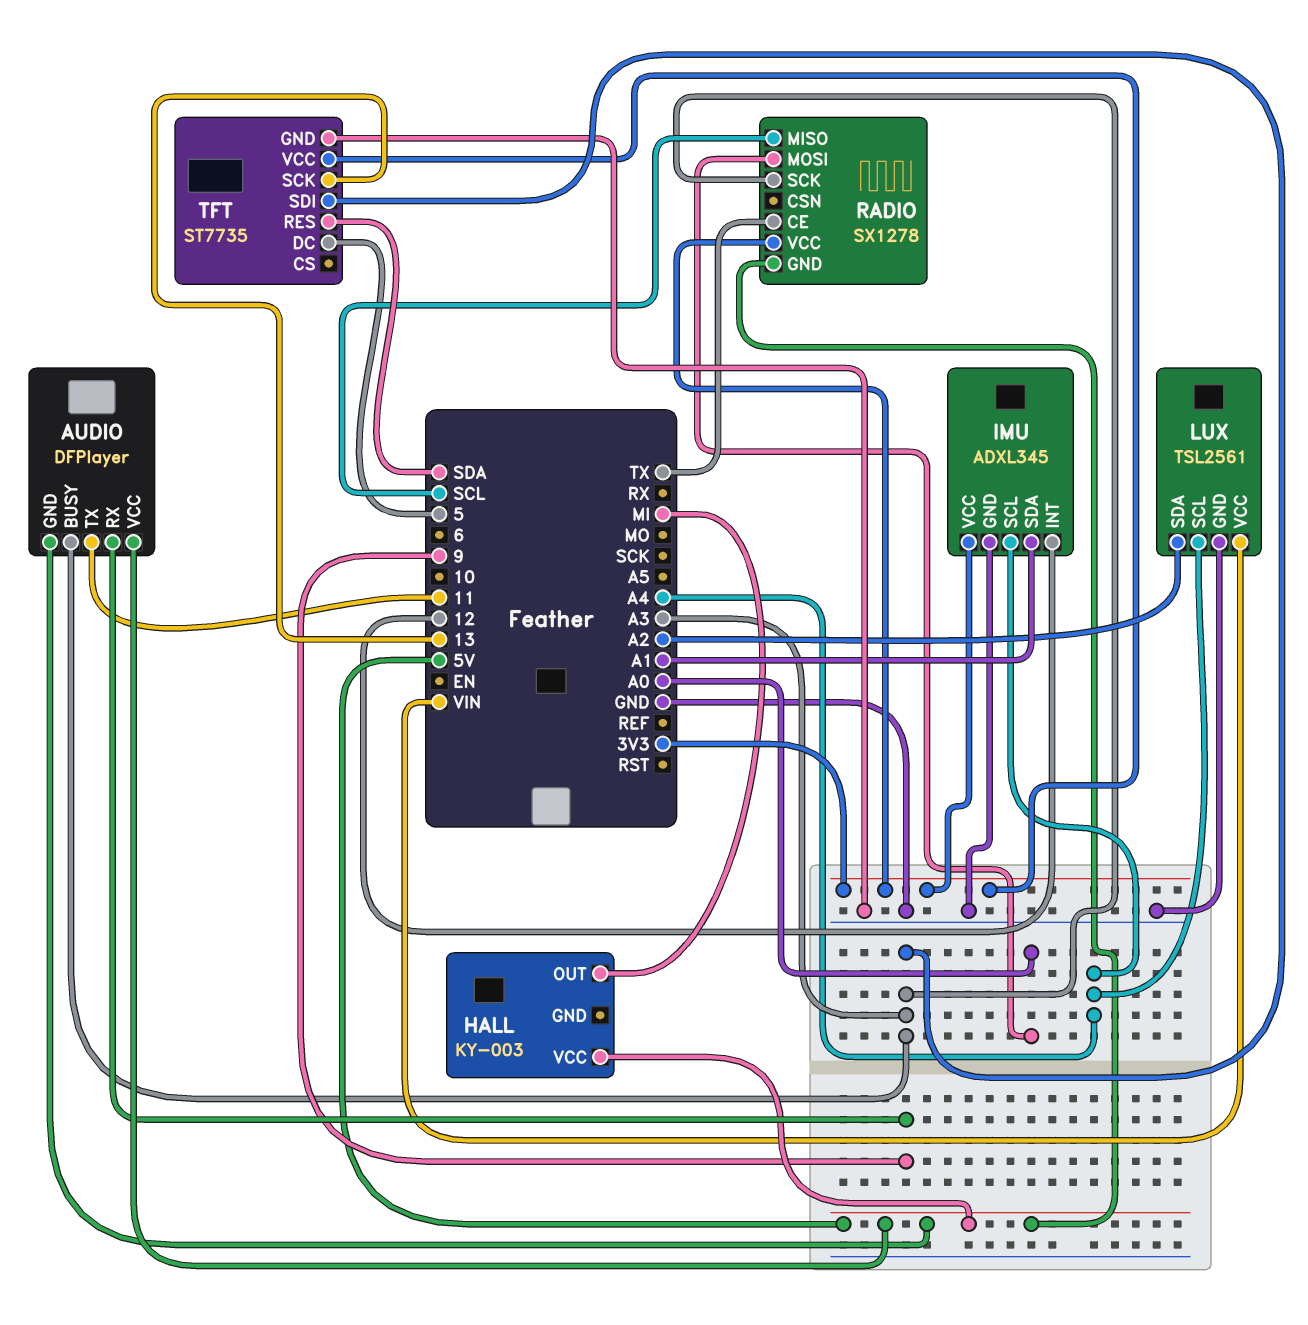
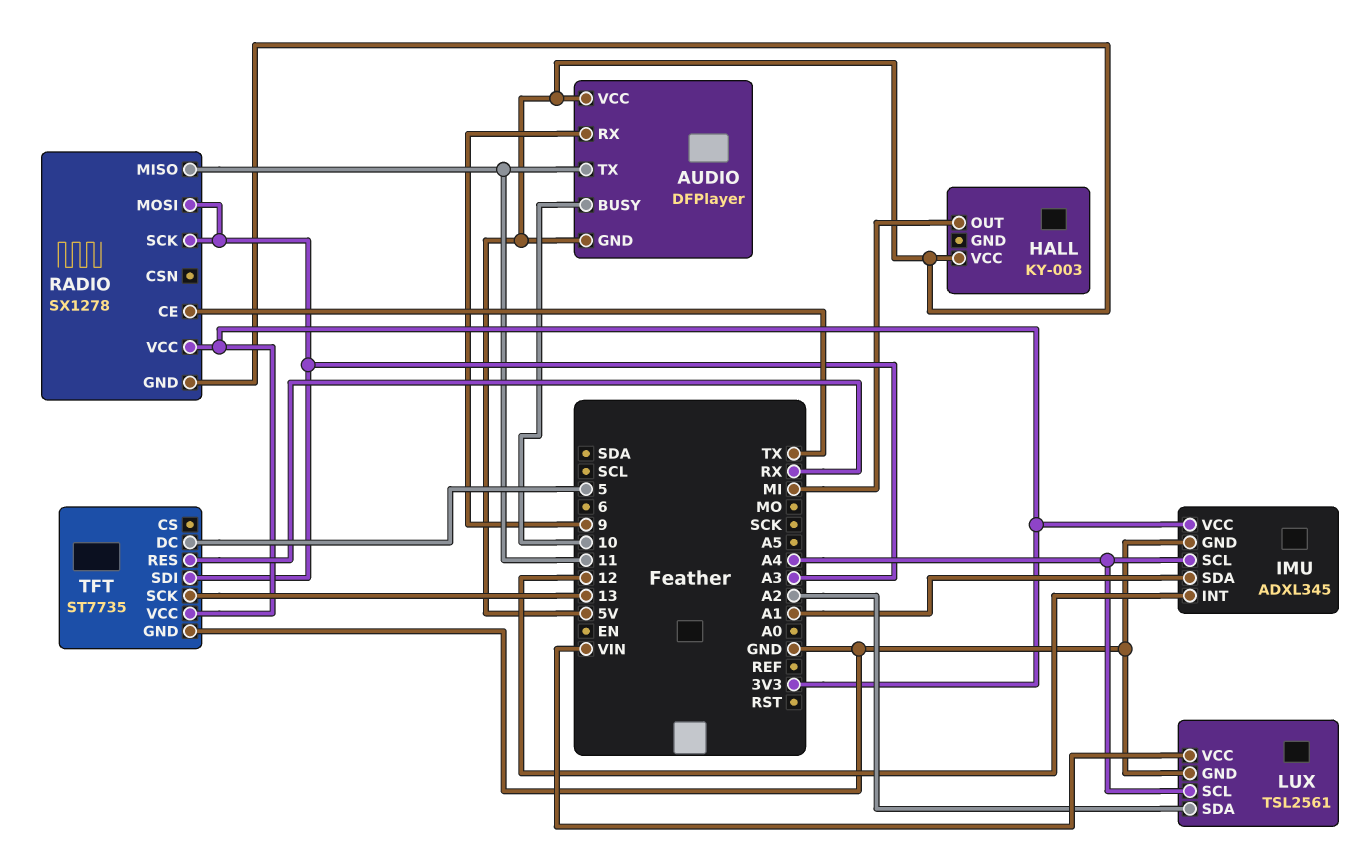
AUDIO pin BUSY: A3 -> 10
RADIO pin MISO: SCL -> 11
RADIO pin MOSI: A0 -> A3
TFT pin RES: SDA -> RX

